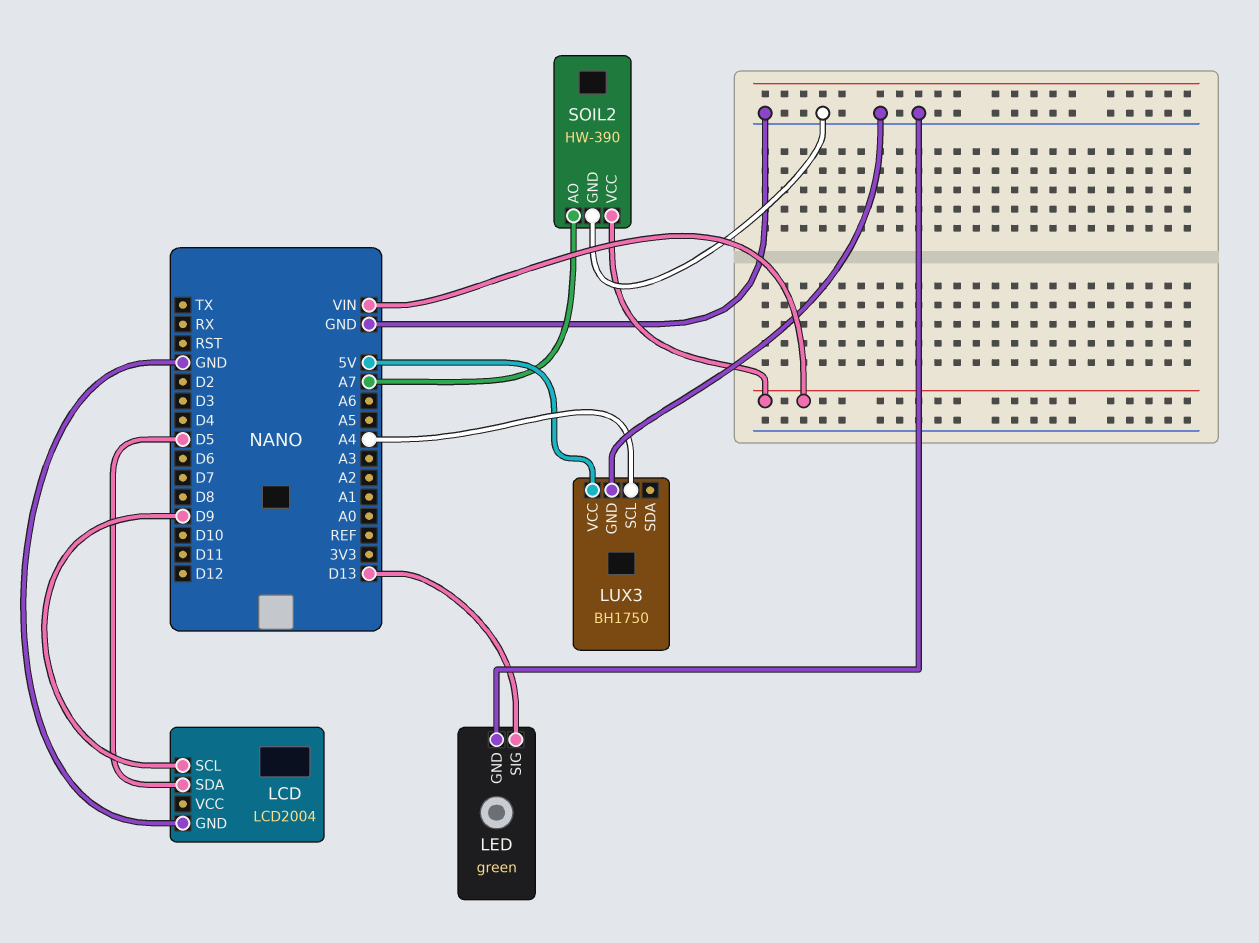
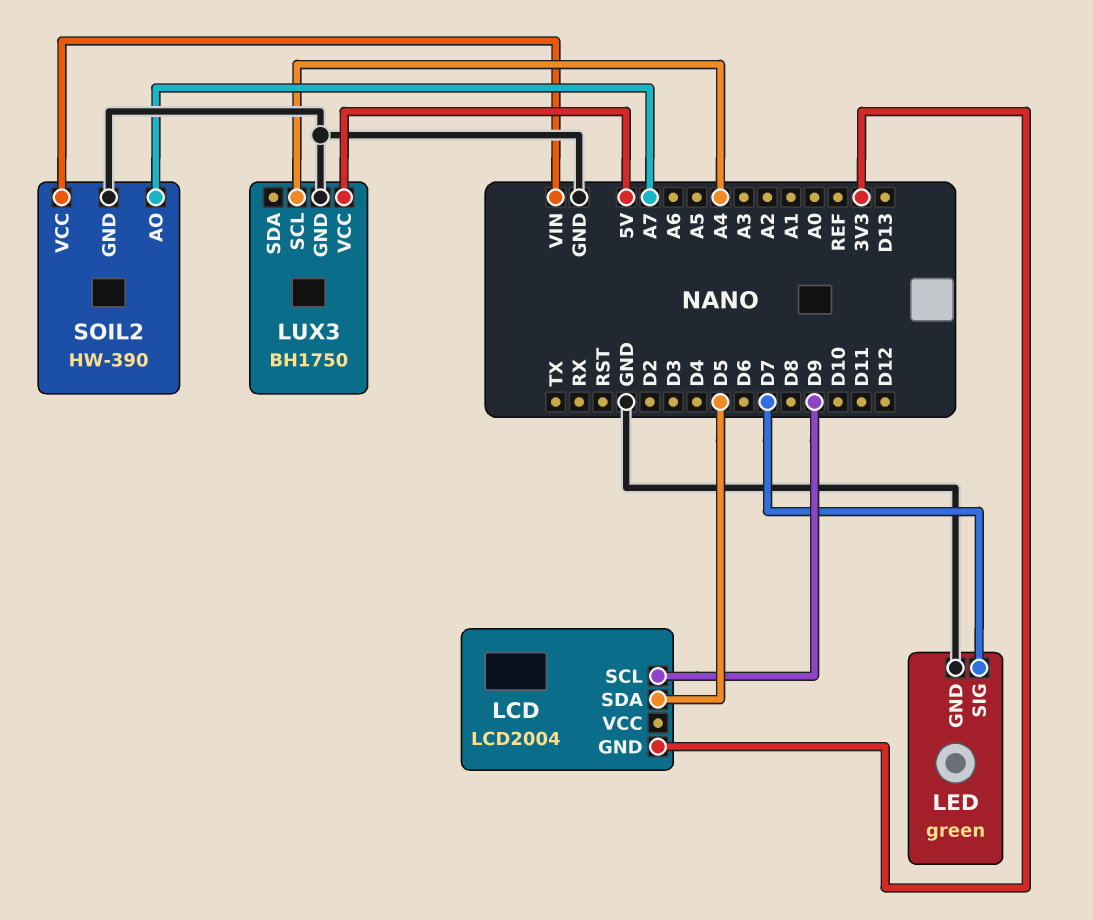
LCD pin GND: GND -> 3V3
LED pin SIG: D13 -> D7

